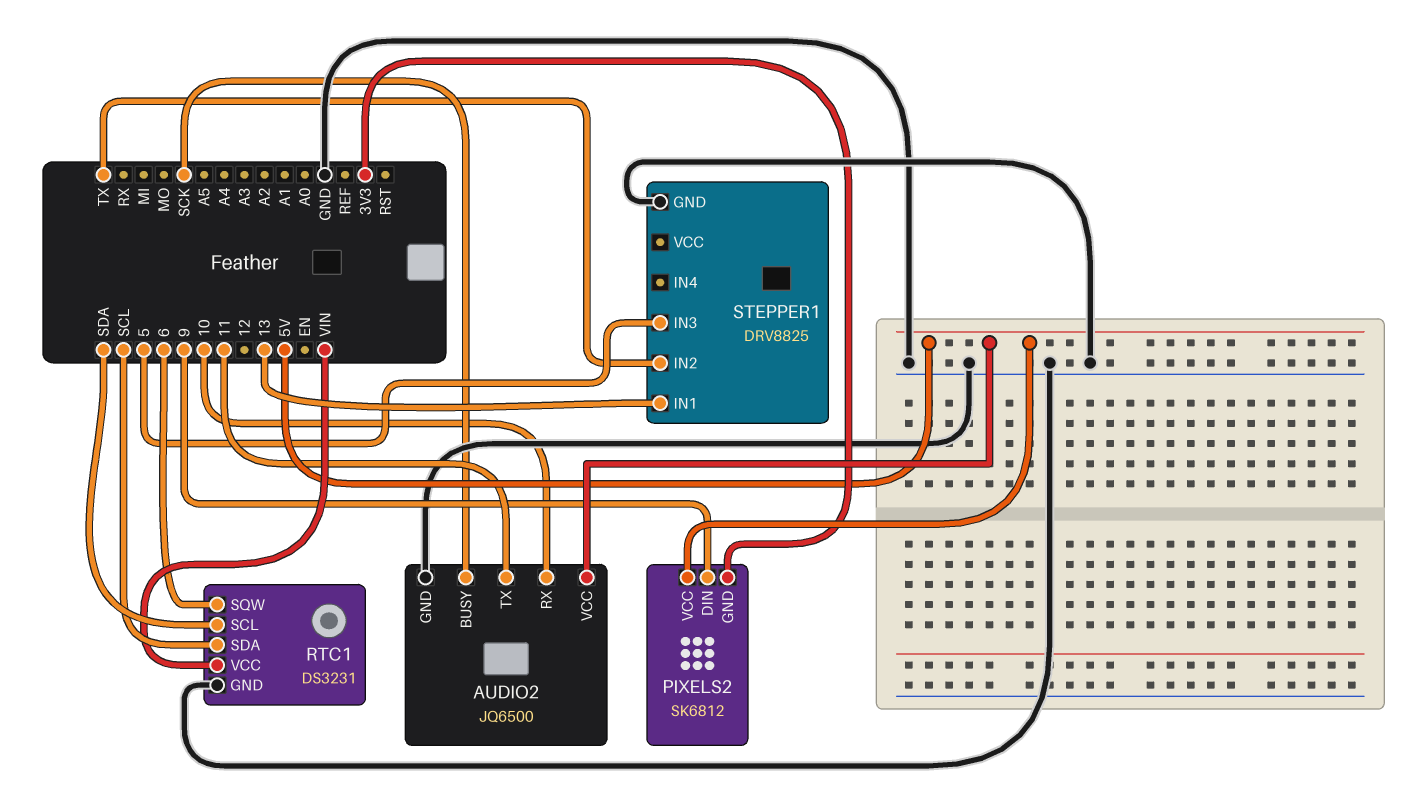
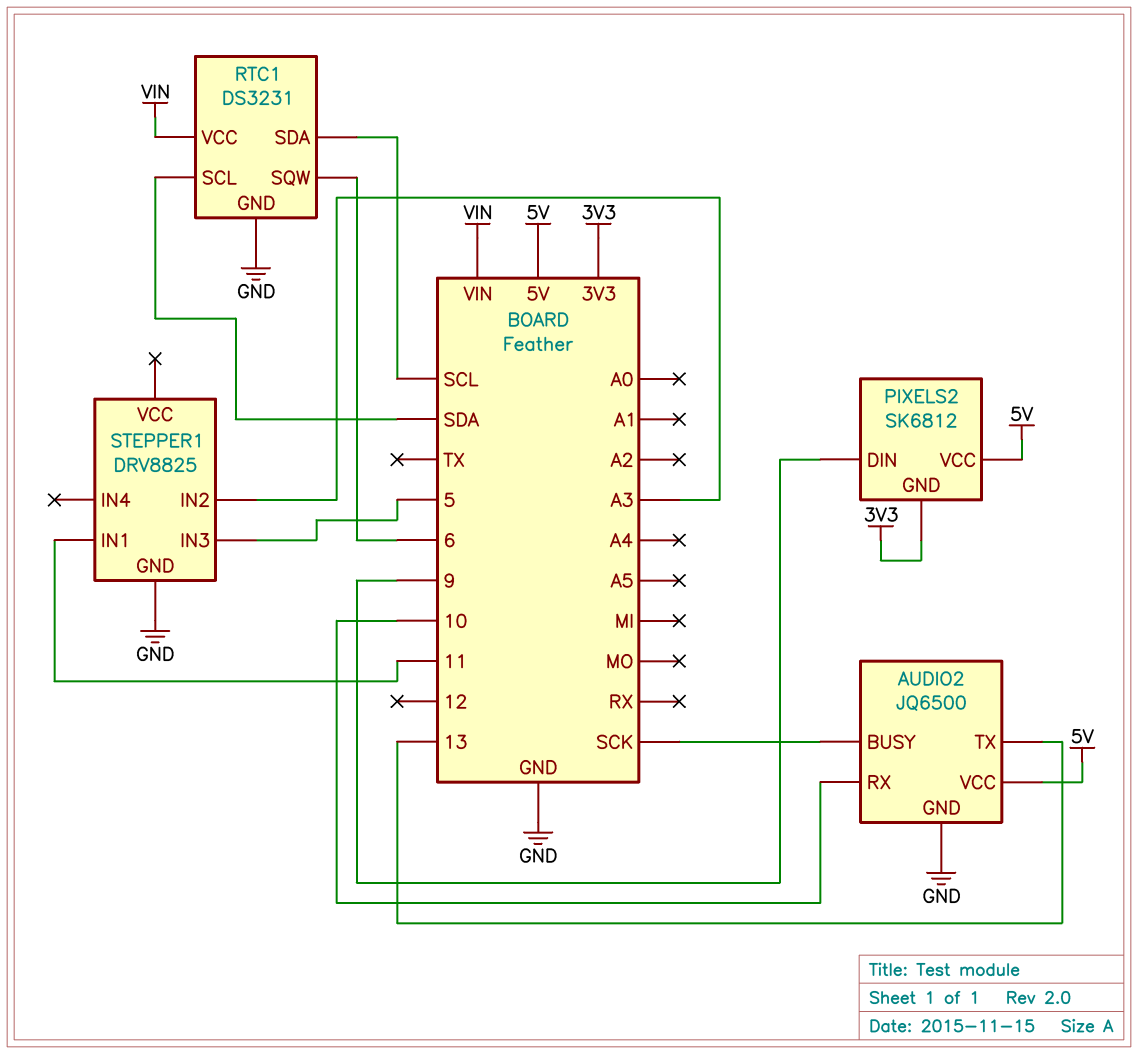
AUDIO2 pin TX: 11 -> 13
STEPPER1 pin IN1: 13 -> 11
STEPPER1 pin IN2: TX -> A3

